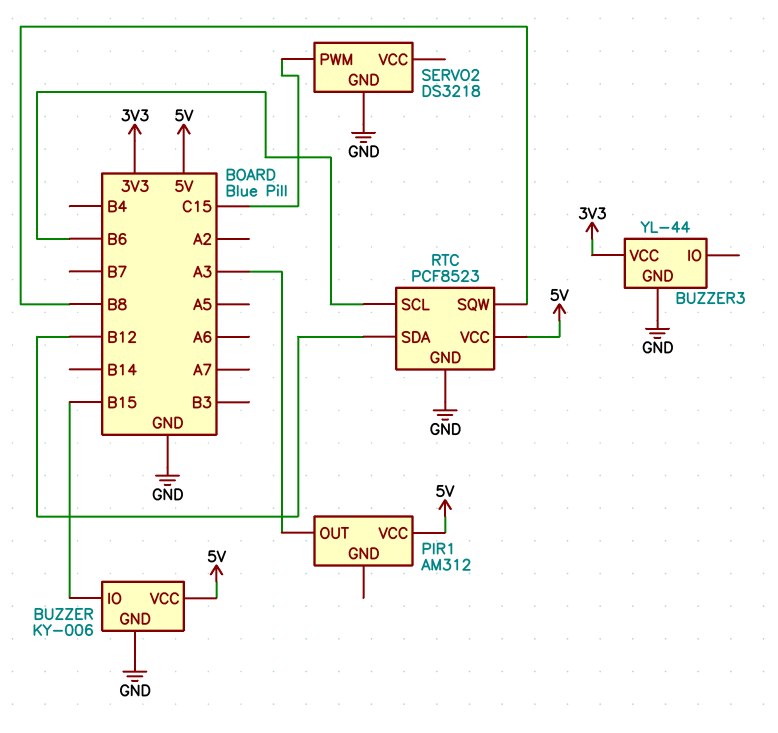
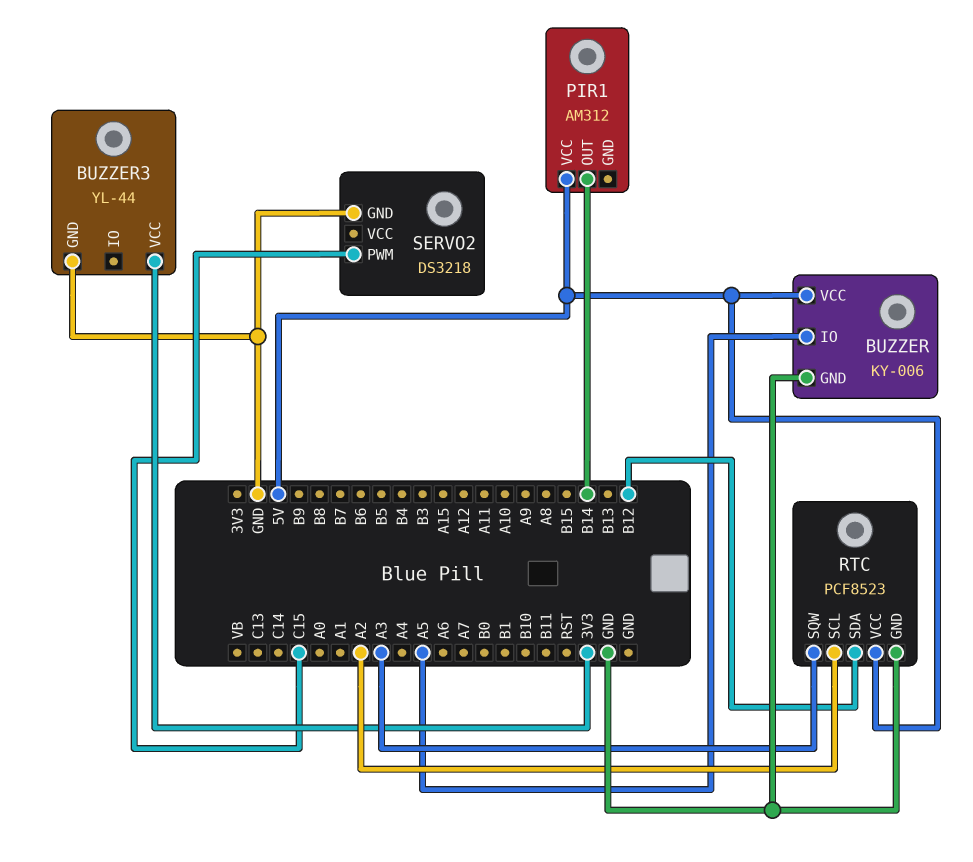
BUZZER pin IO: B15 -> A5
PIR1 pin OUT: A3 -> B14
RTC pin SCL: B6 -> A2
RTC pin SQW: B8 -> A3

